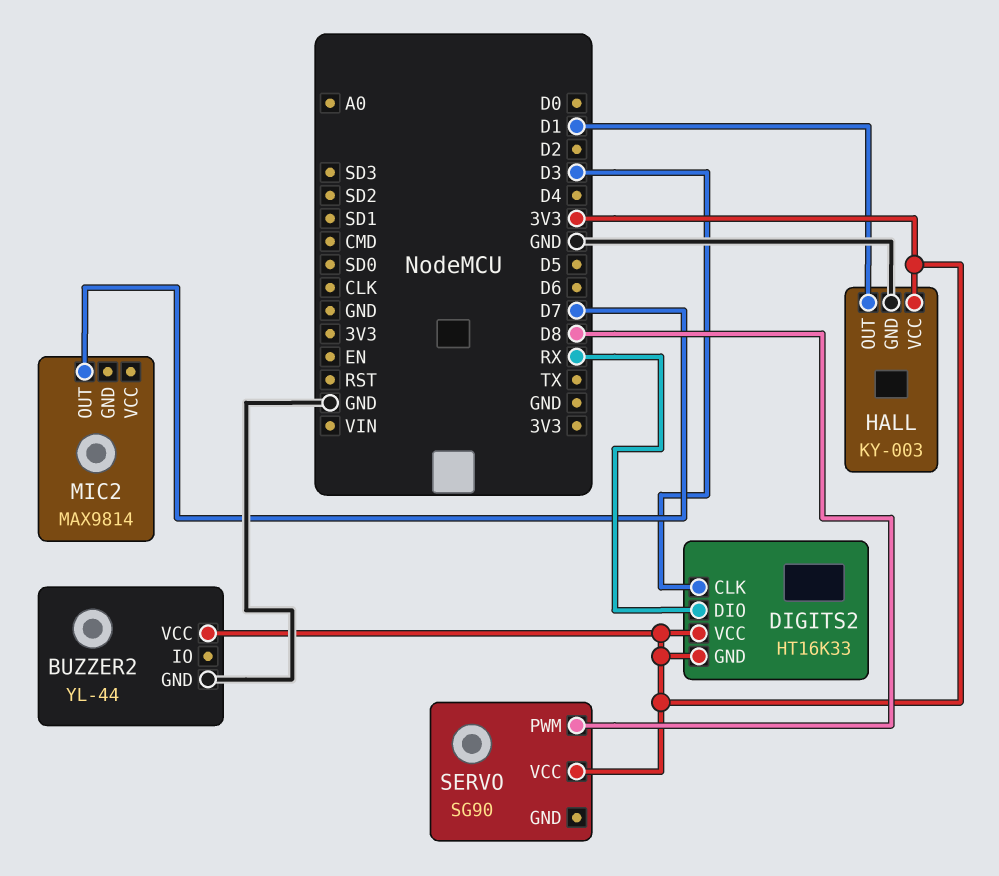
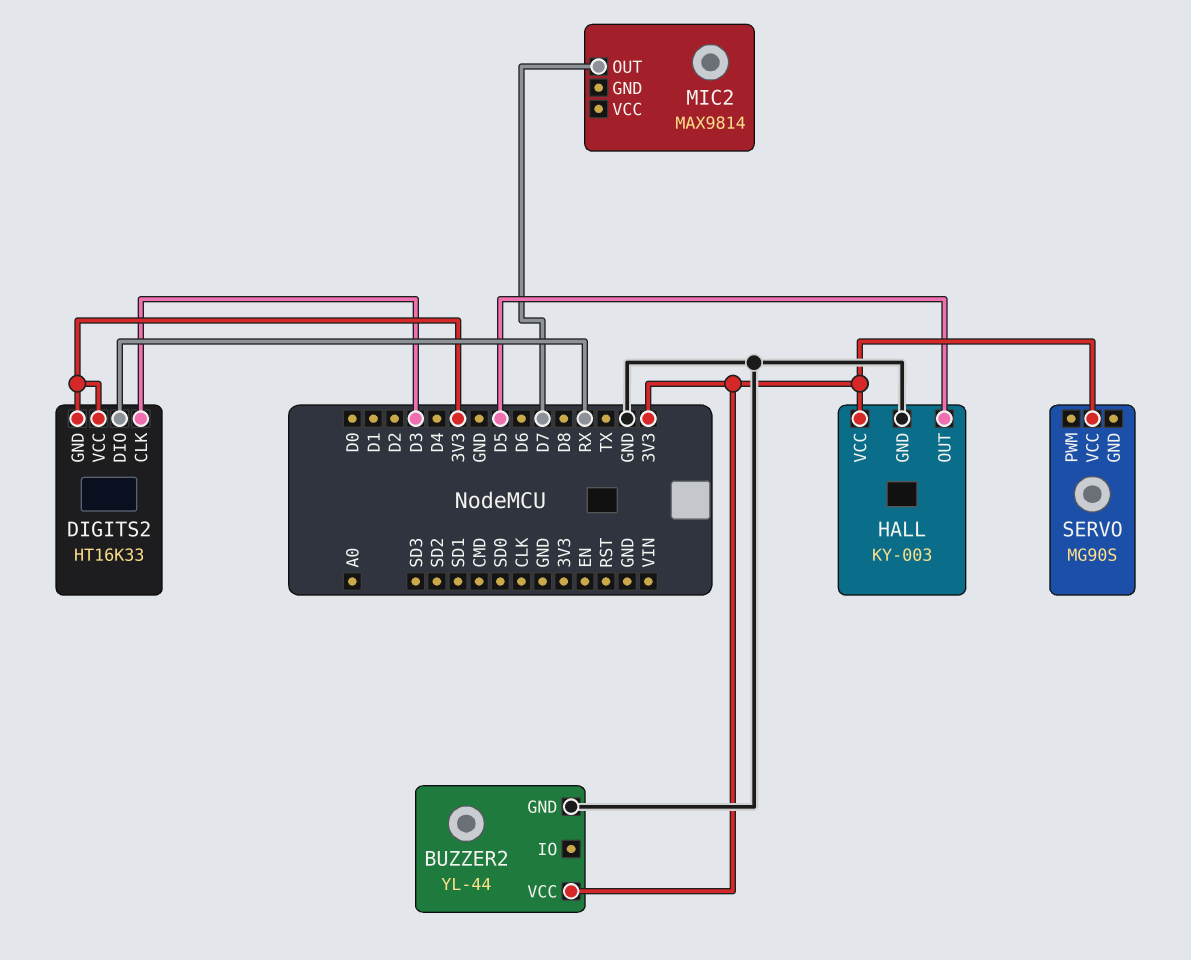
HALL pin OUT: D1 -> D5
SERVO: SG90 -> MG90S
SERVO pin PWM: D8 -> none

